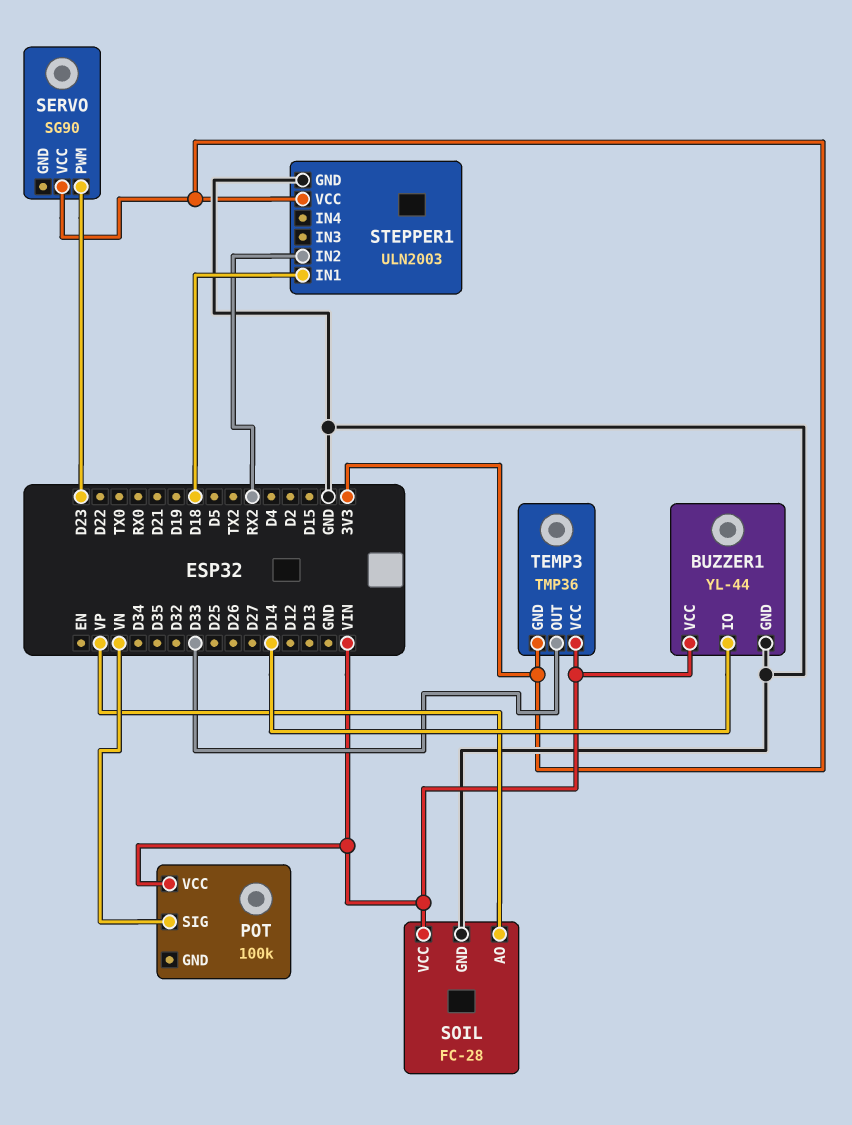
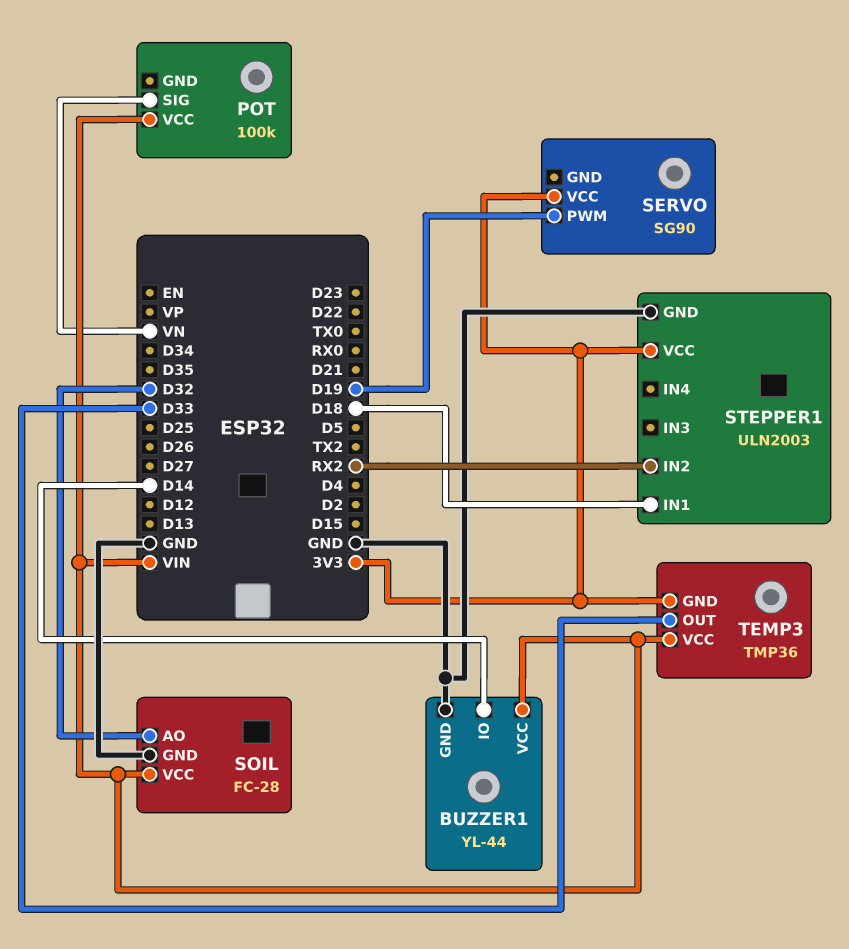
SERVO pin PWM: D23 -> D19
SOIL pin AO: VP -> D32

